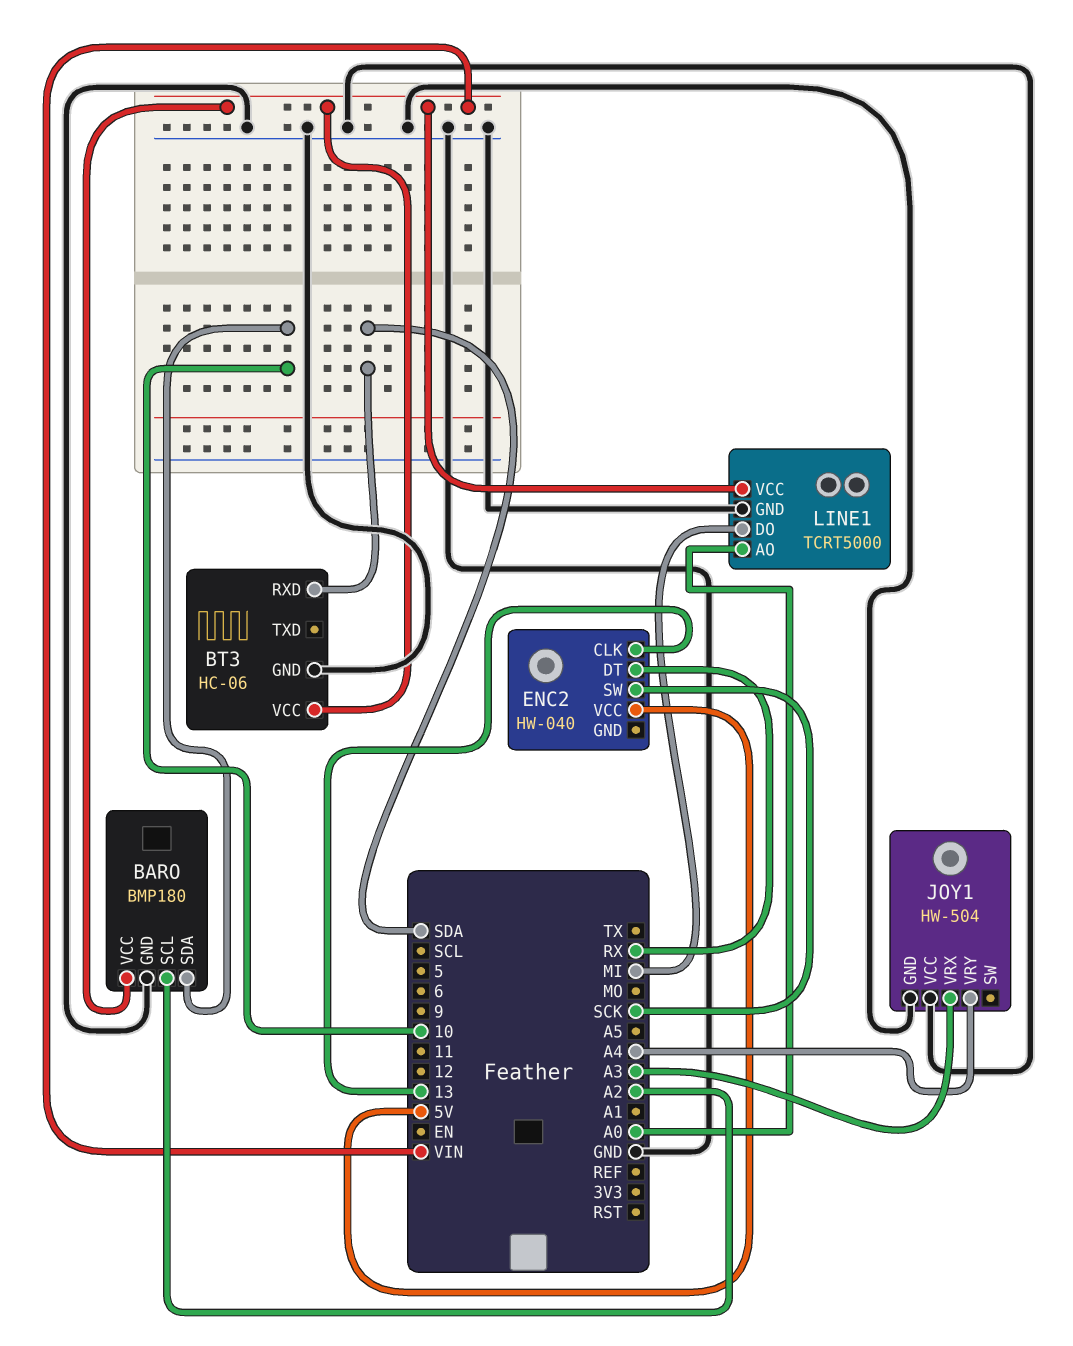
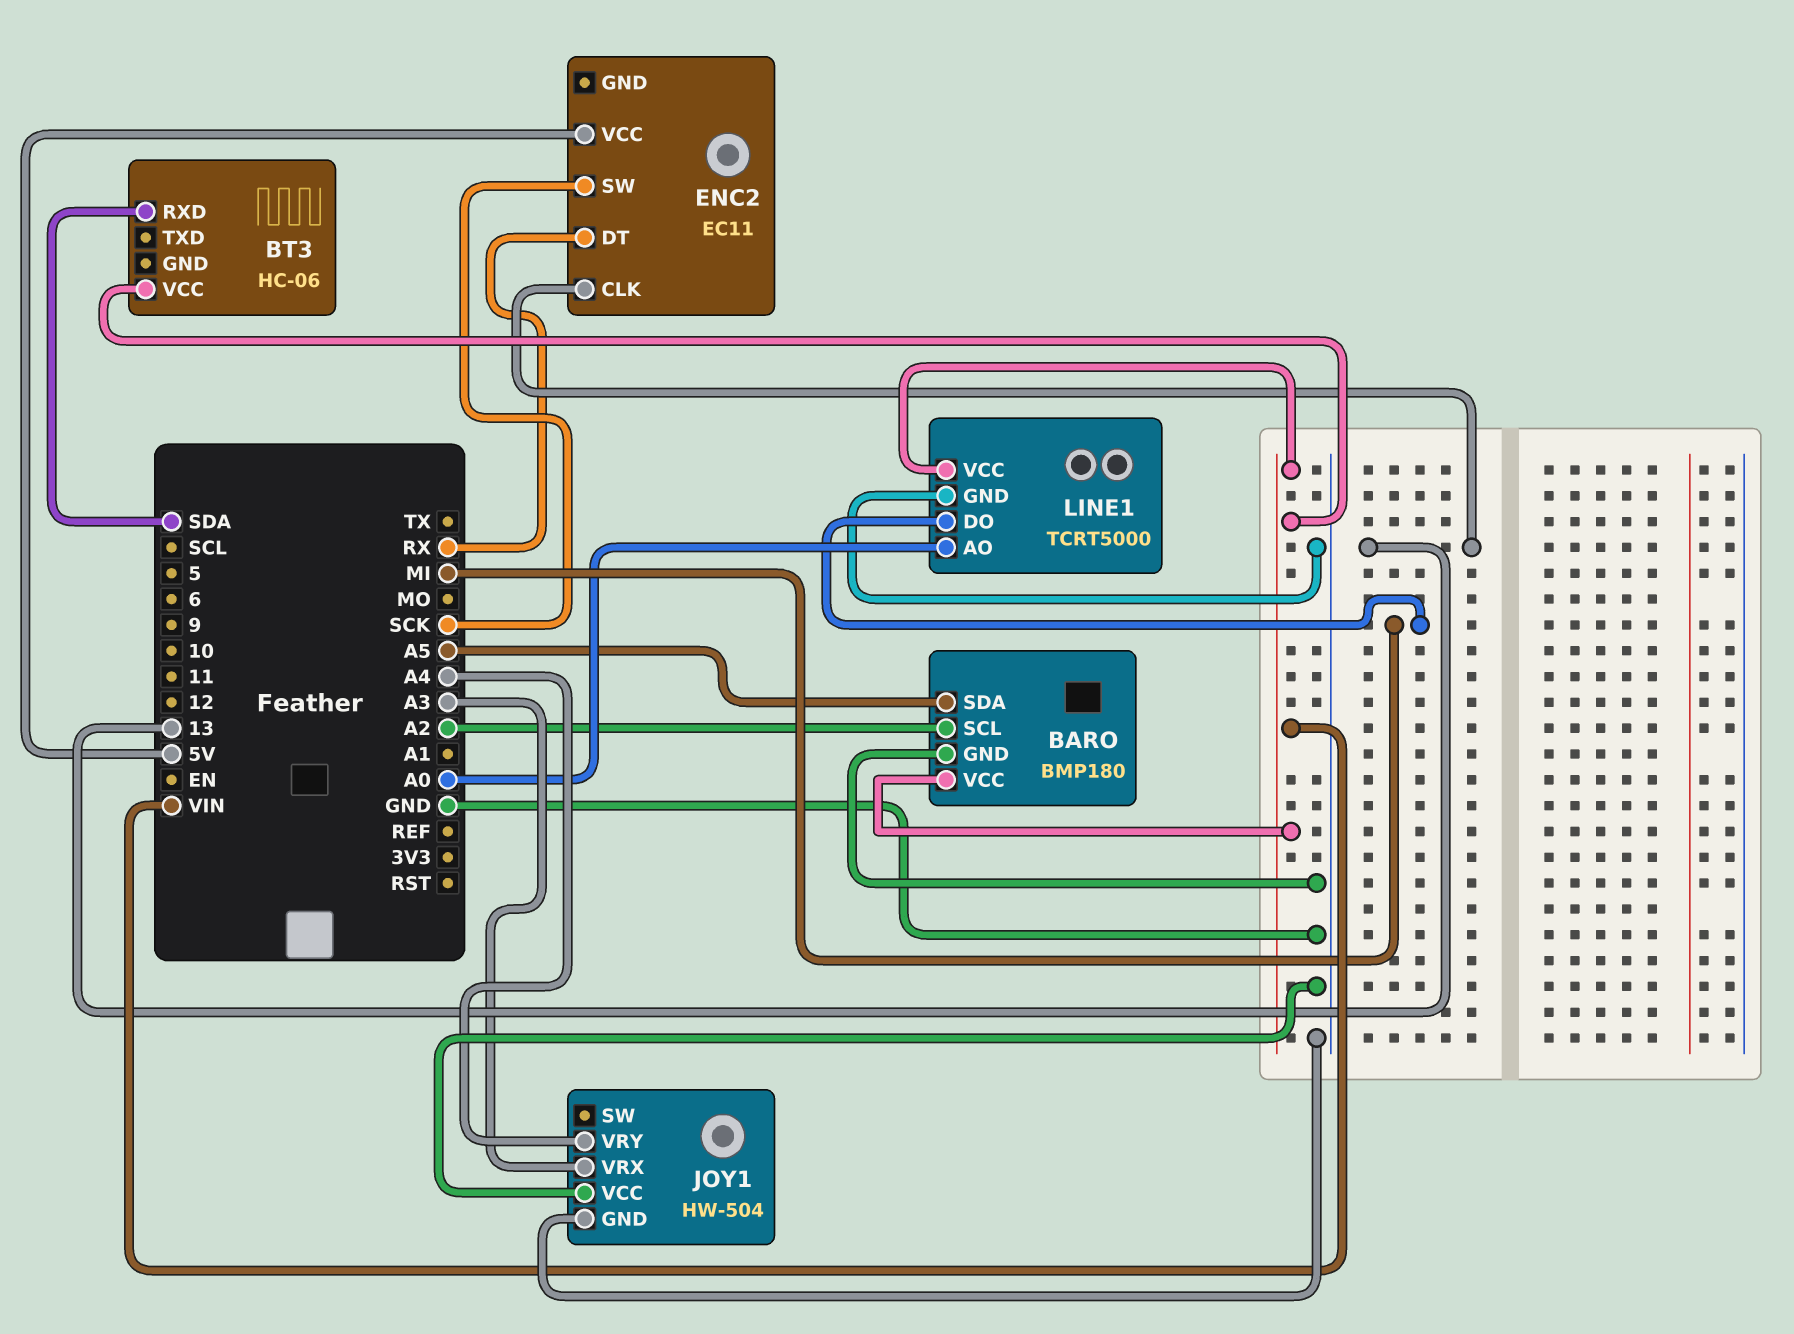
BARO pin SDA: 10 -> A5
BT3 pin GND: GND -> none
ENC2: HW-040 -> EC11

